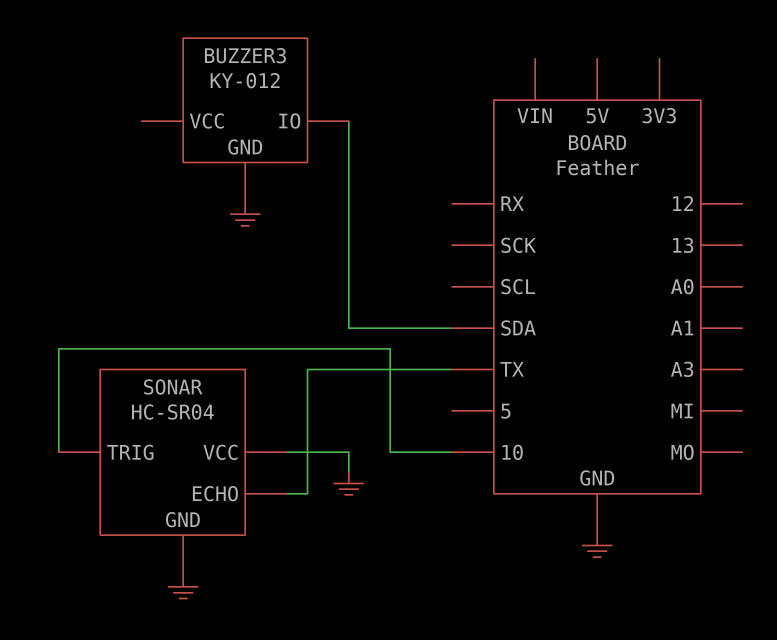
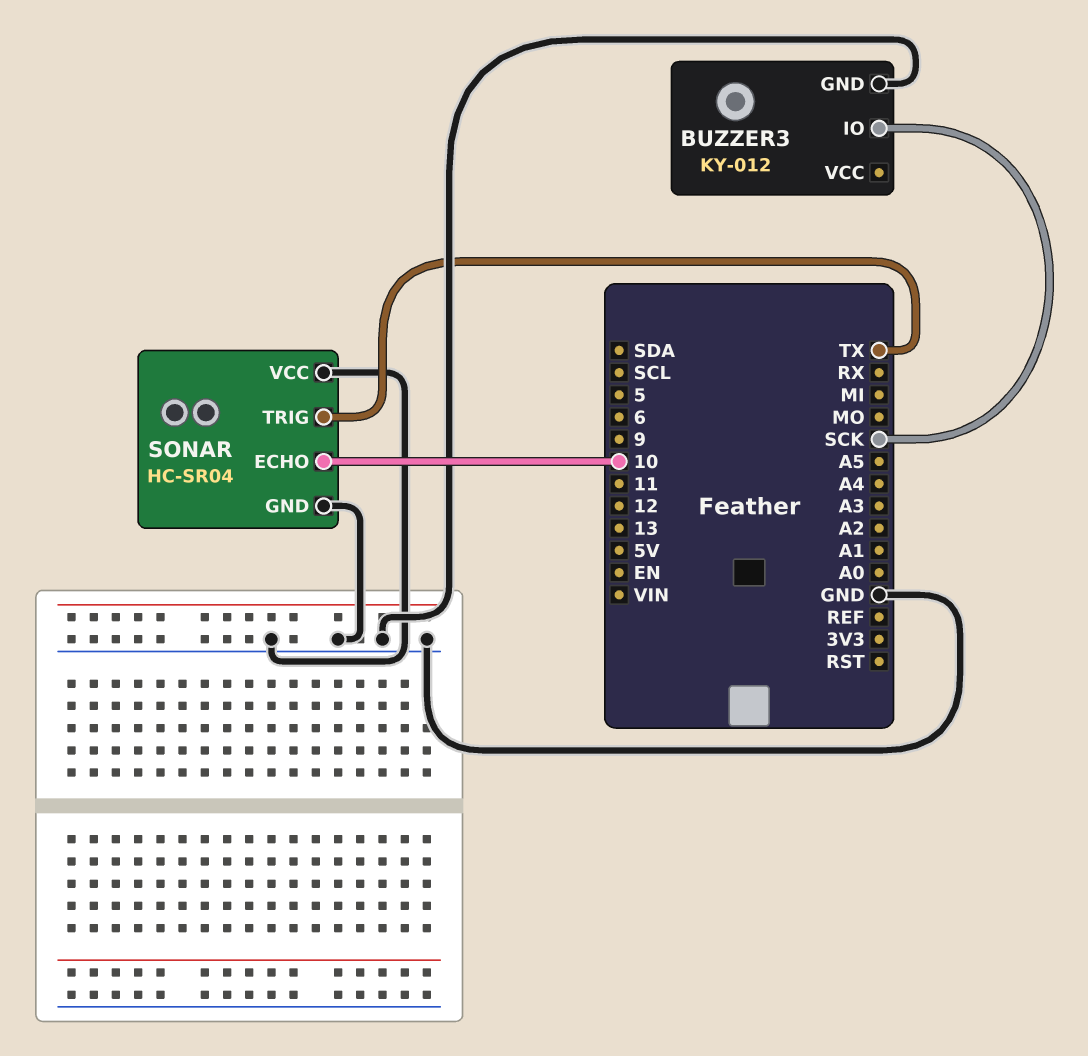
BUZZER3 pin IO: SDA -> SCK
SONAR pin ECHO: TX -> 10
SONAR pin TRIG: 10 -> TX

